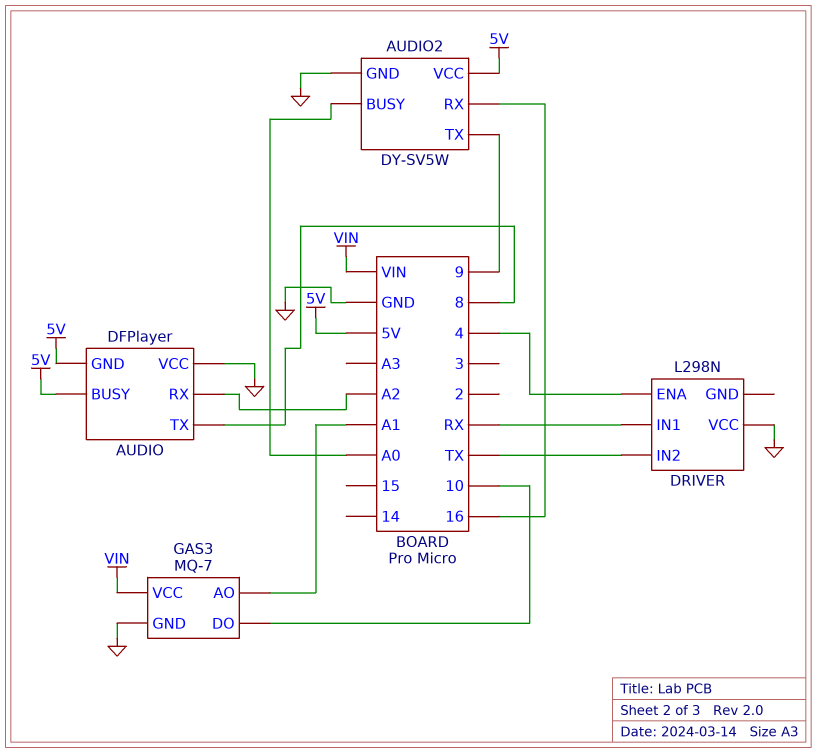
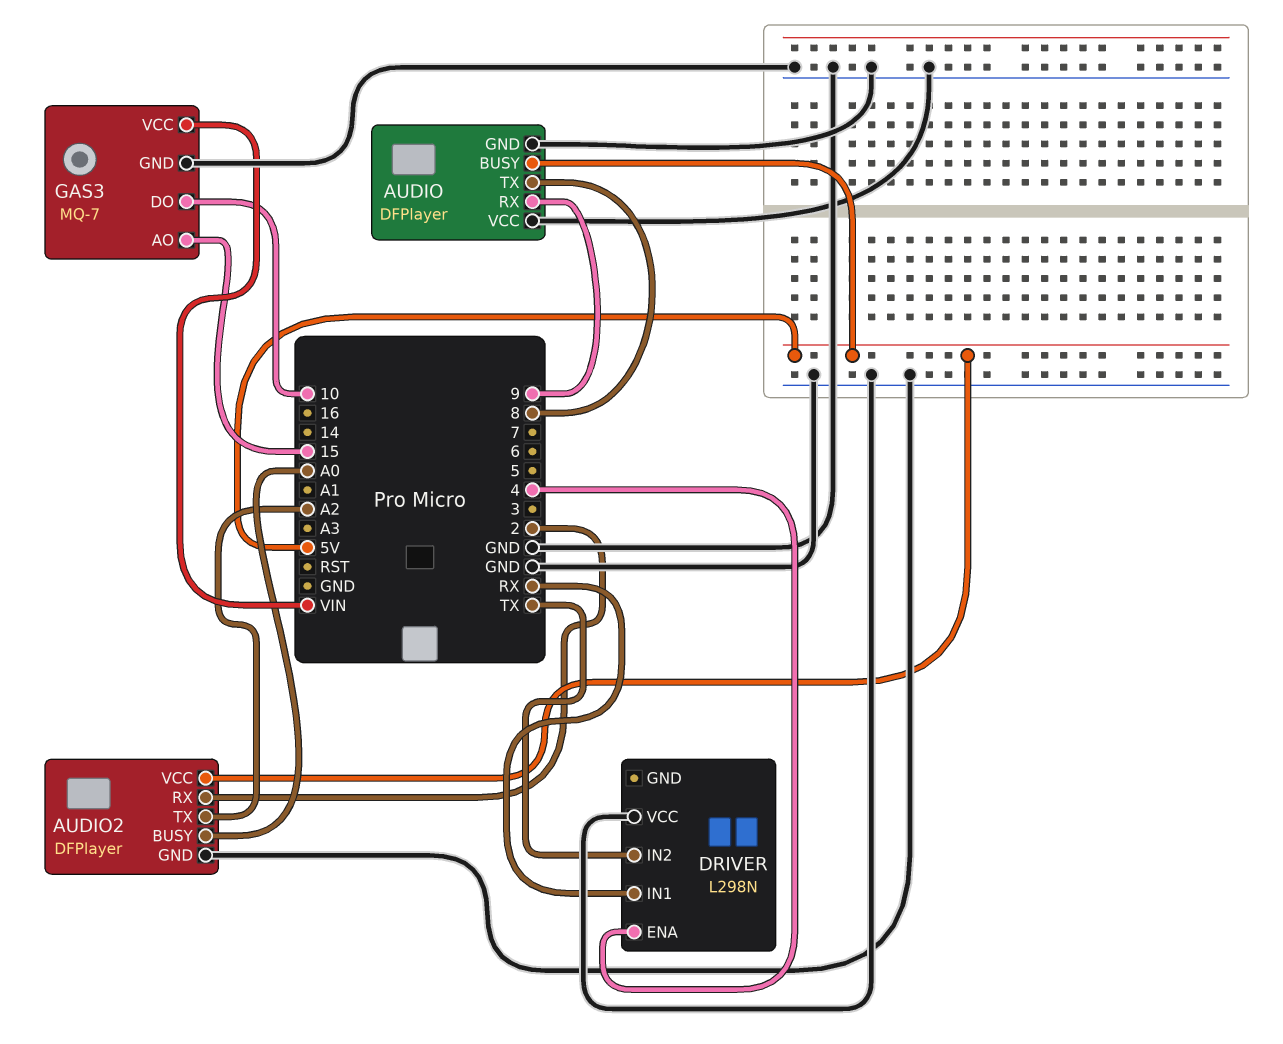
AUDIO pin GND: 5V -> GND
AUDIO pin RX: A2 -> 9
AUDIO2: DY-SV5W -> DFPlayer
AUDIO2 pin RX: 16 -> 2
AUDIO2 pin TX: 9 -> A2
GAS3 pin AO: A1 -> 15

